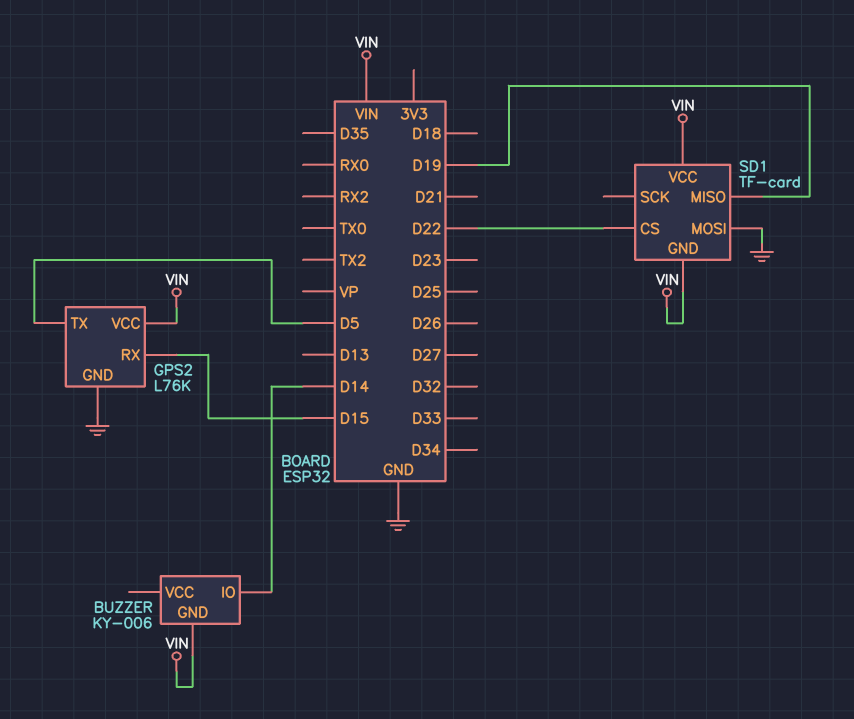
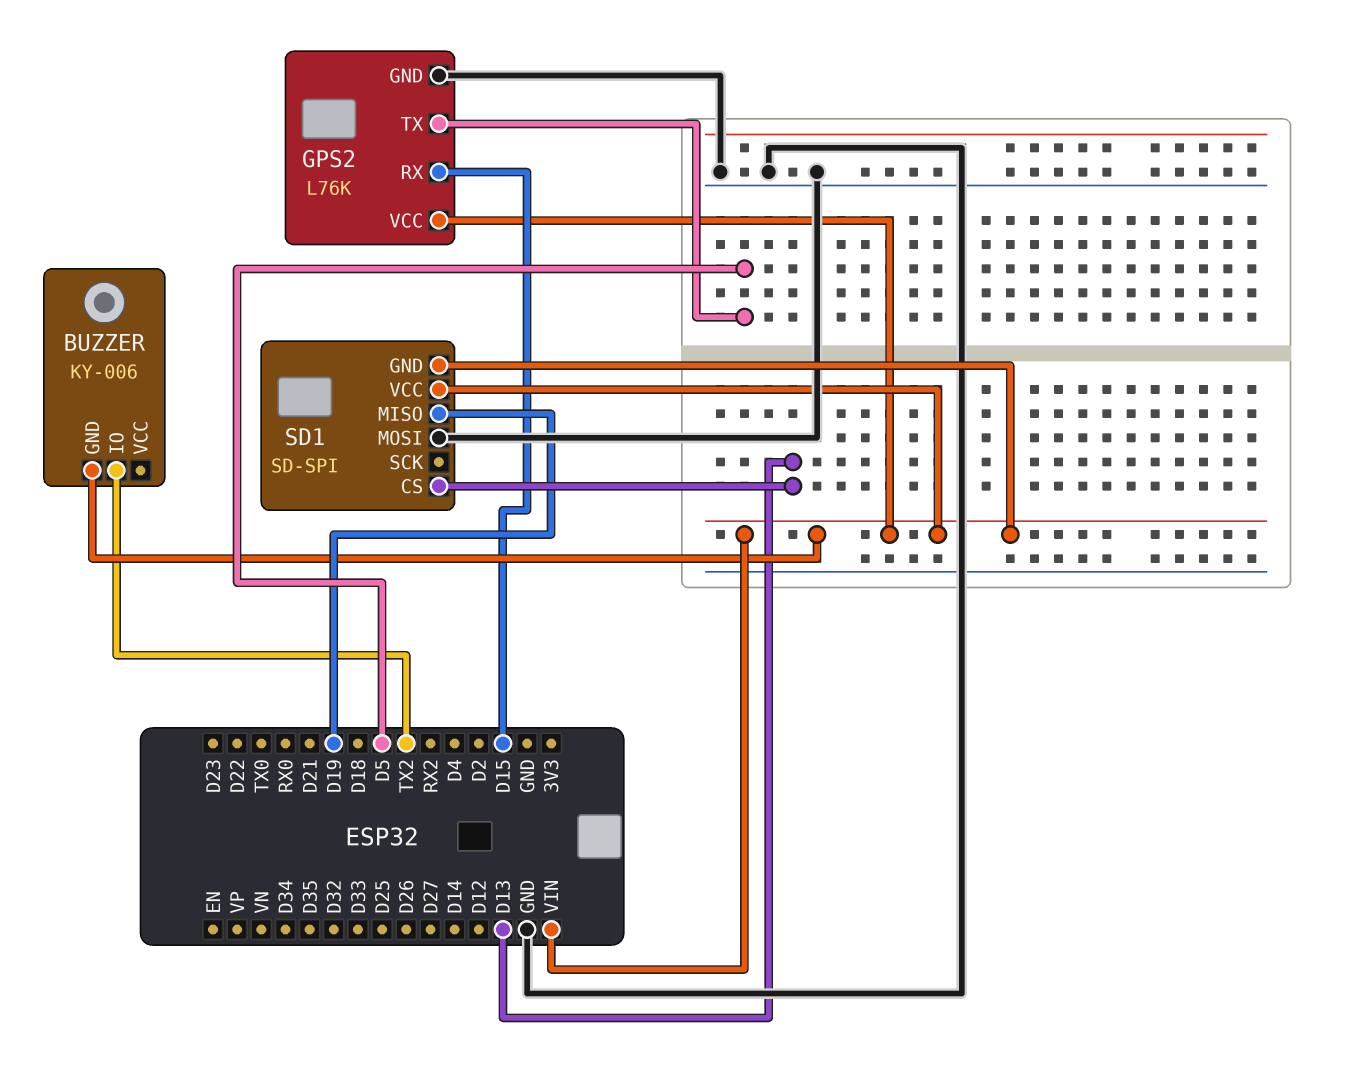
BUZZER pin IO: D14 -> TX2
SD1: TF-card -> SD-SPI
SD1 pin CS: D22 -> D13

